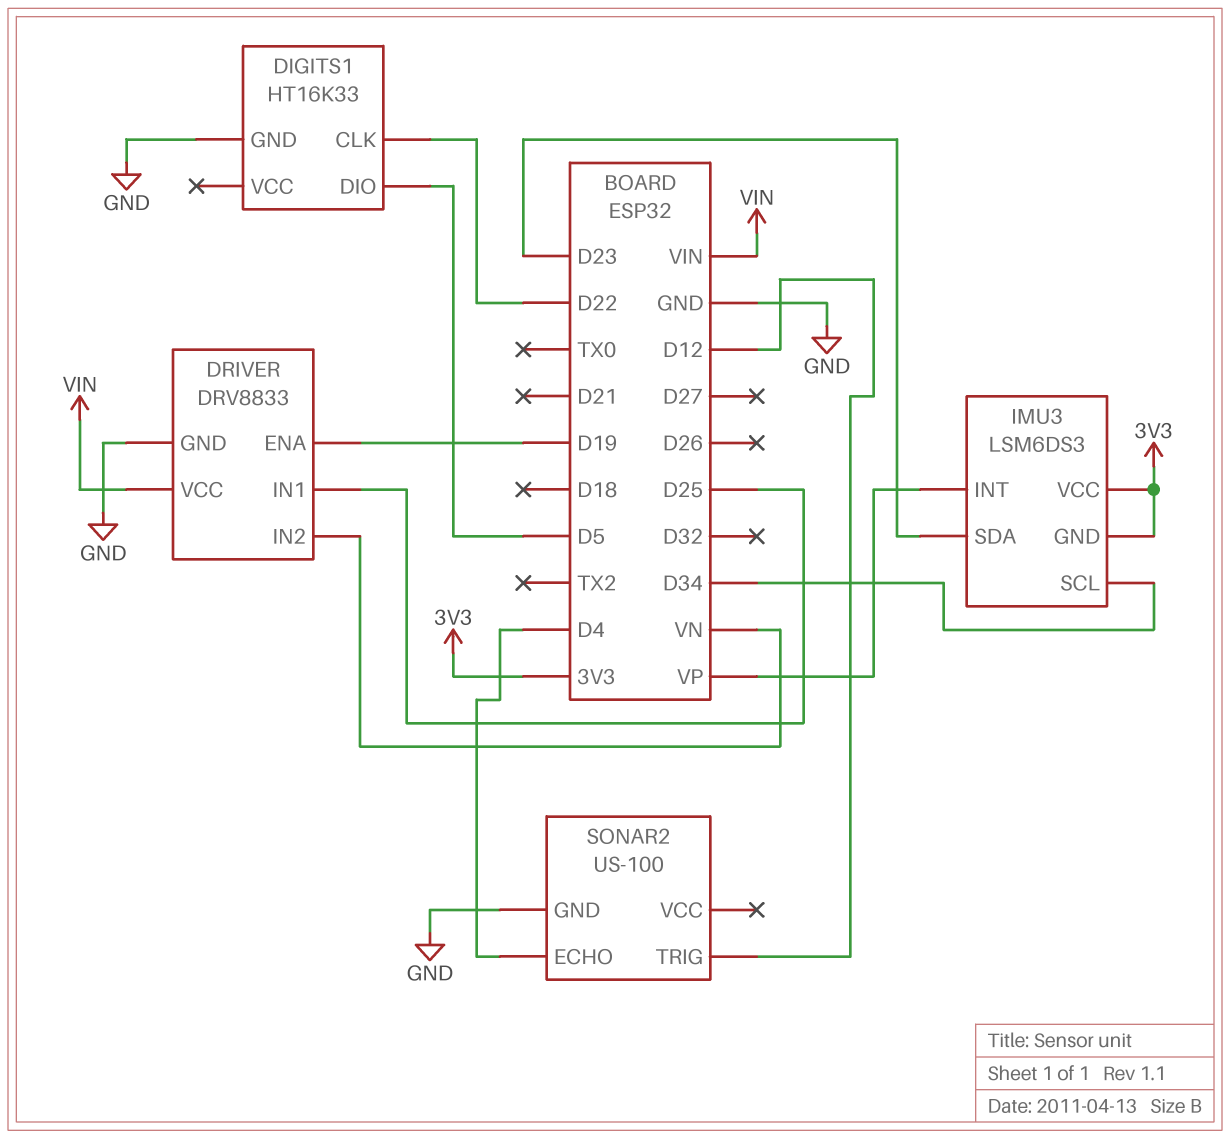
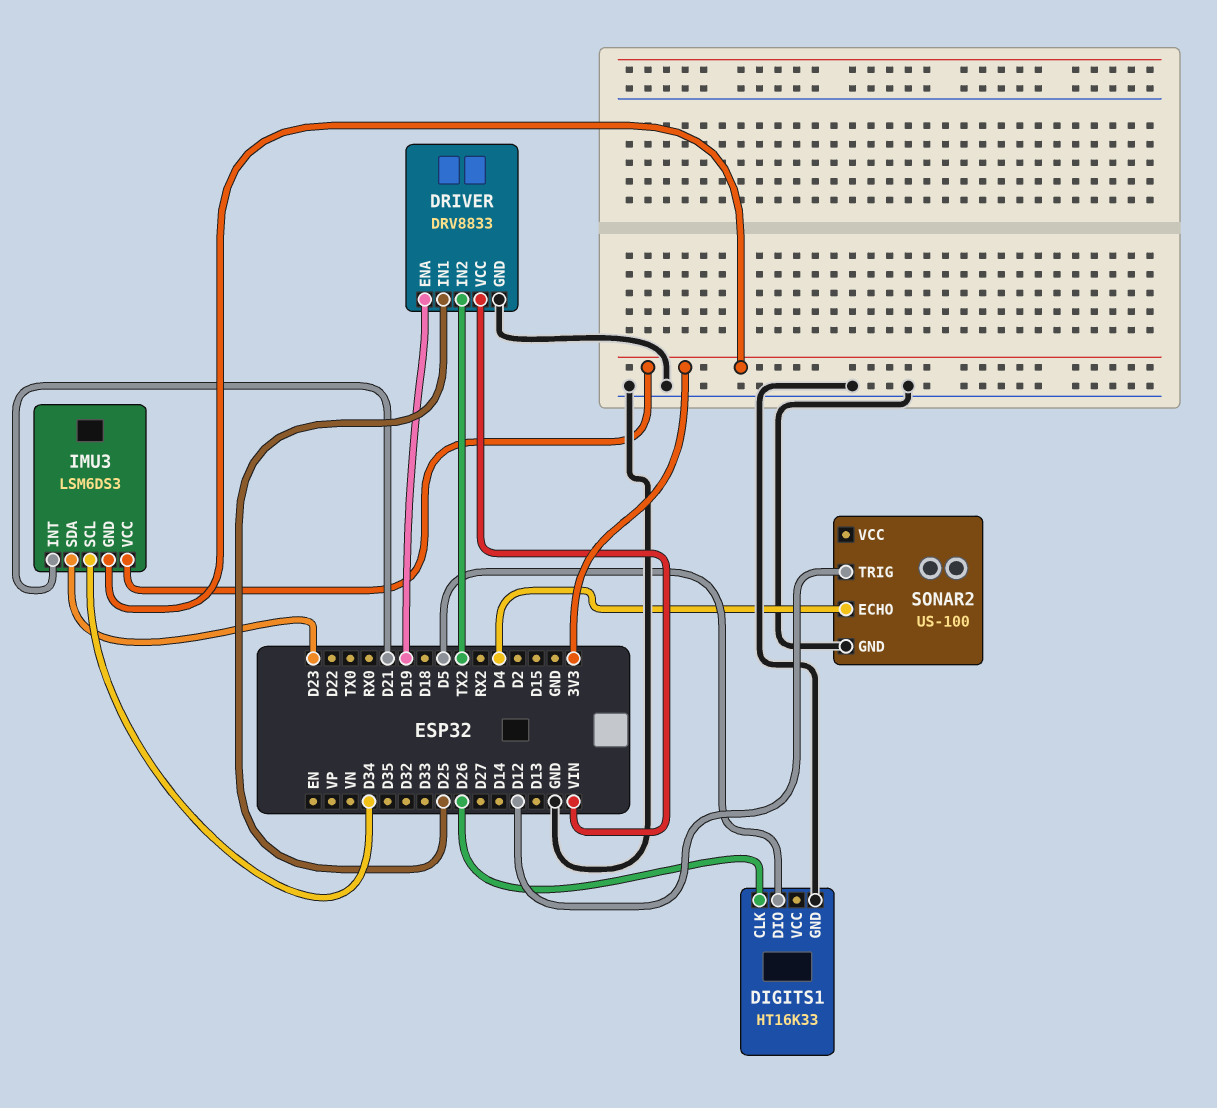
DIGITS1 pin CLK: D22 -> D26
DRIVER pin IN2: VN -> TX2
IMU3 pin INT: VP -> D21

